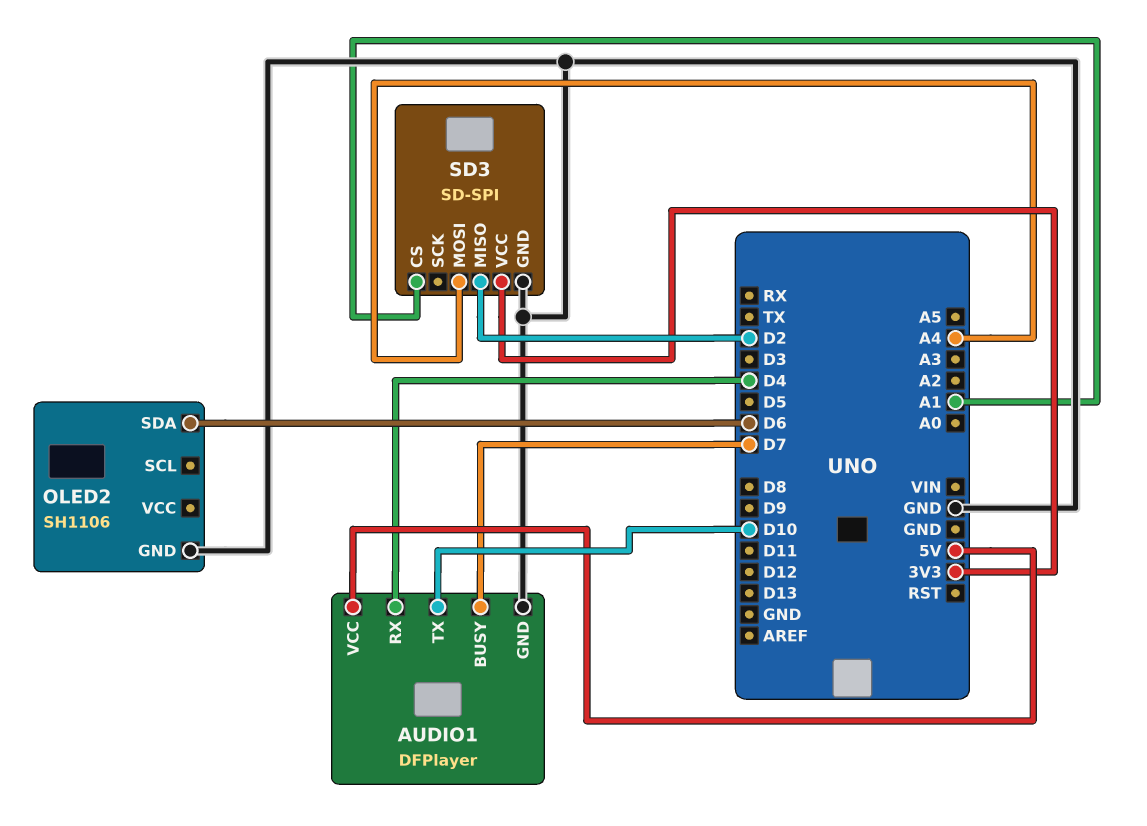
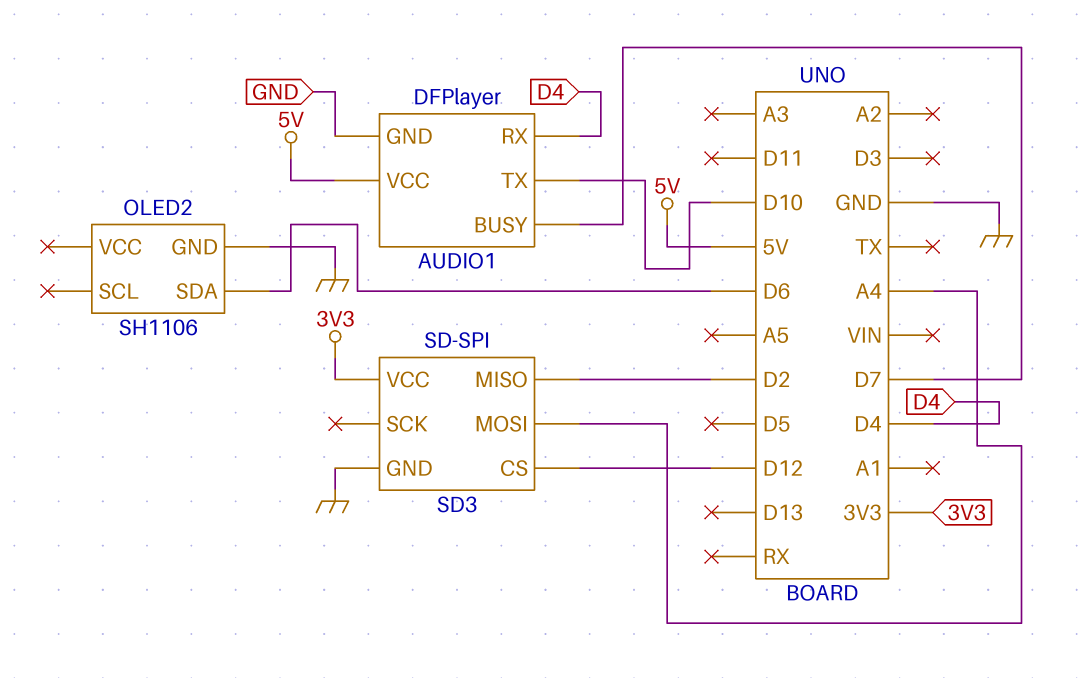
SD3 pin CS: A1 -> D12

